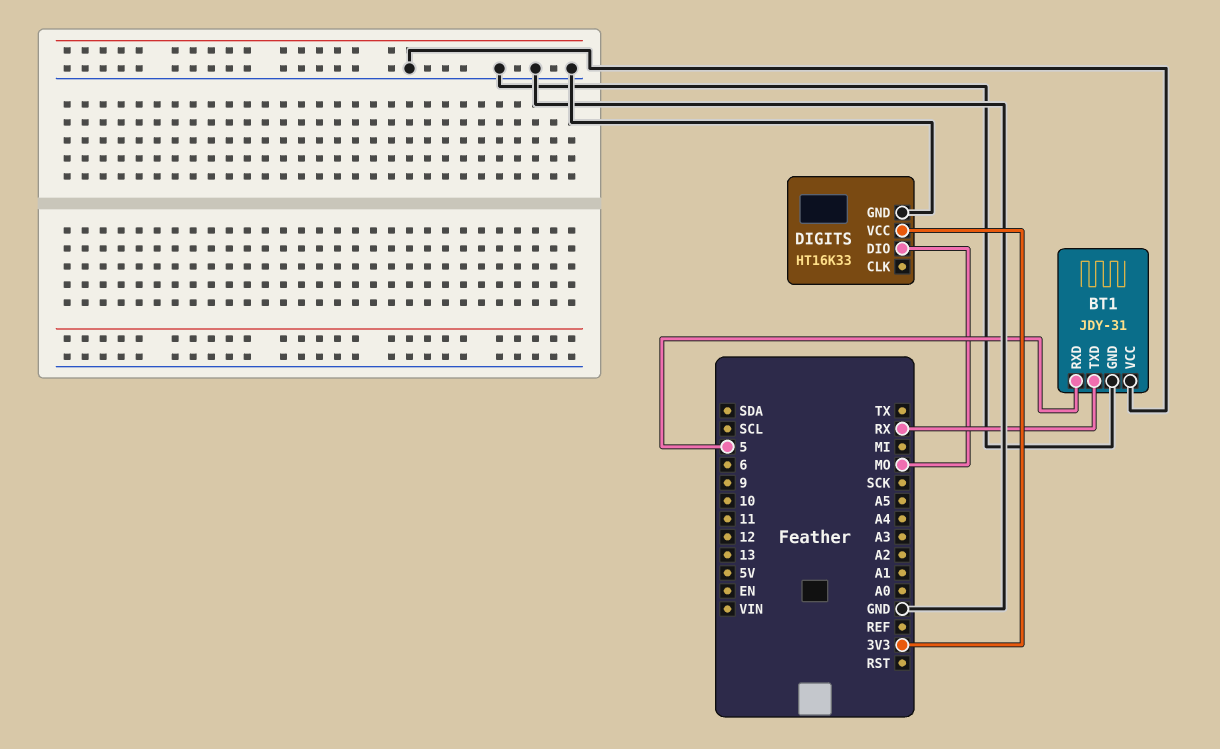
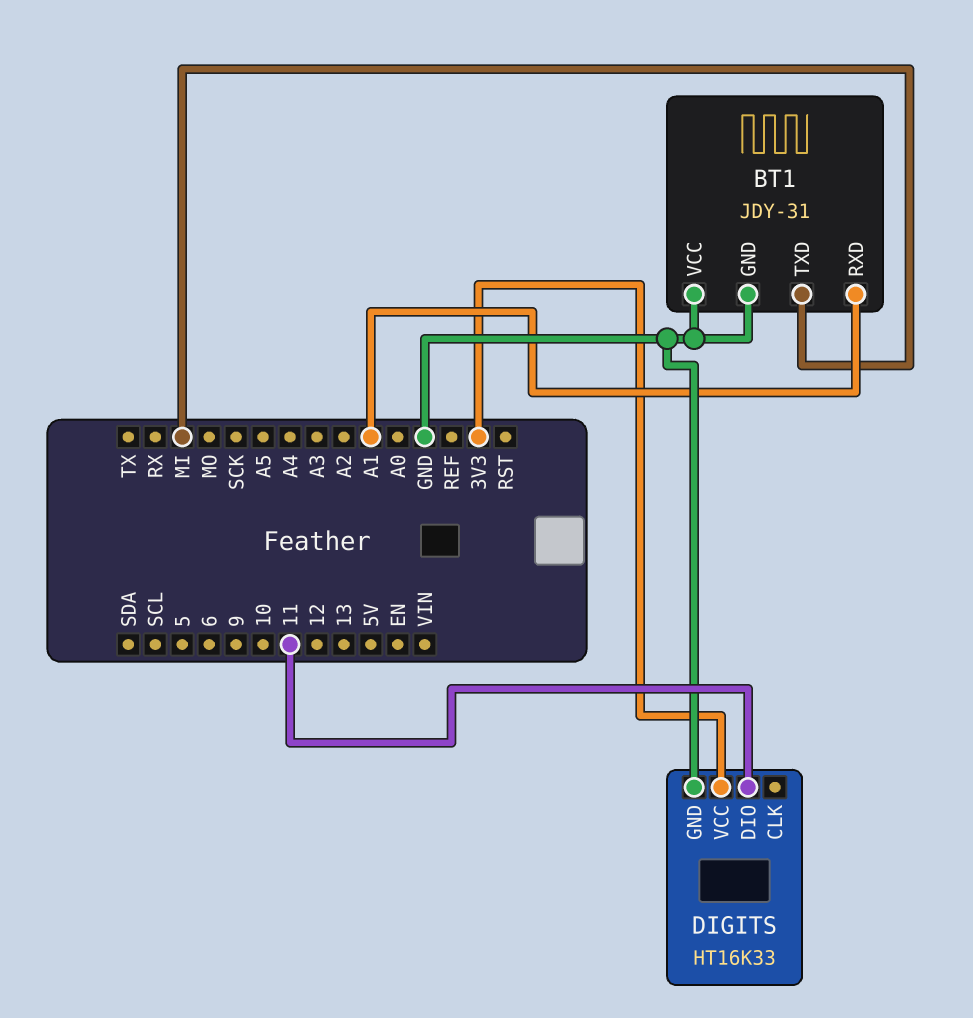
BT1 pin RXD: 5 -> A1
BT1 pin TXD: RX -> MI
DIGITS pin DIO: MO -> 11

